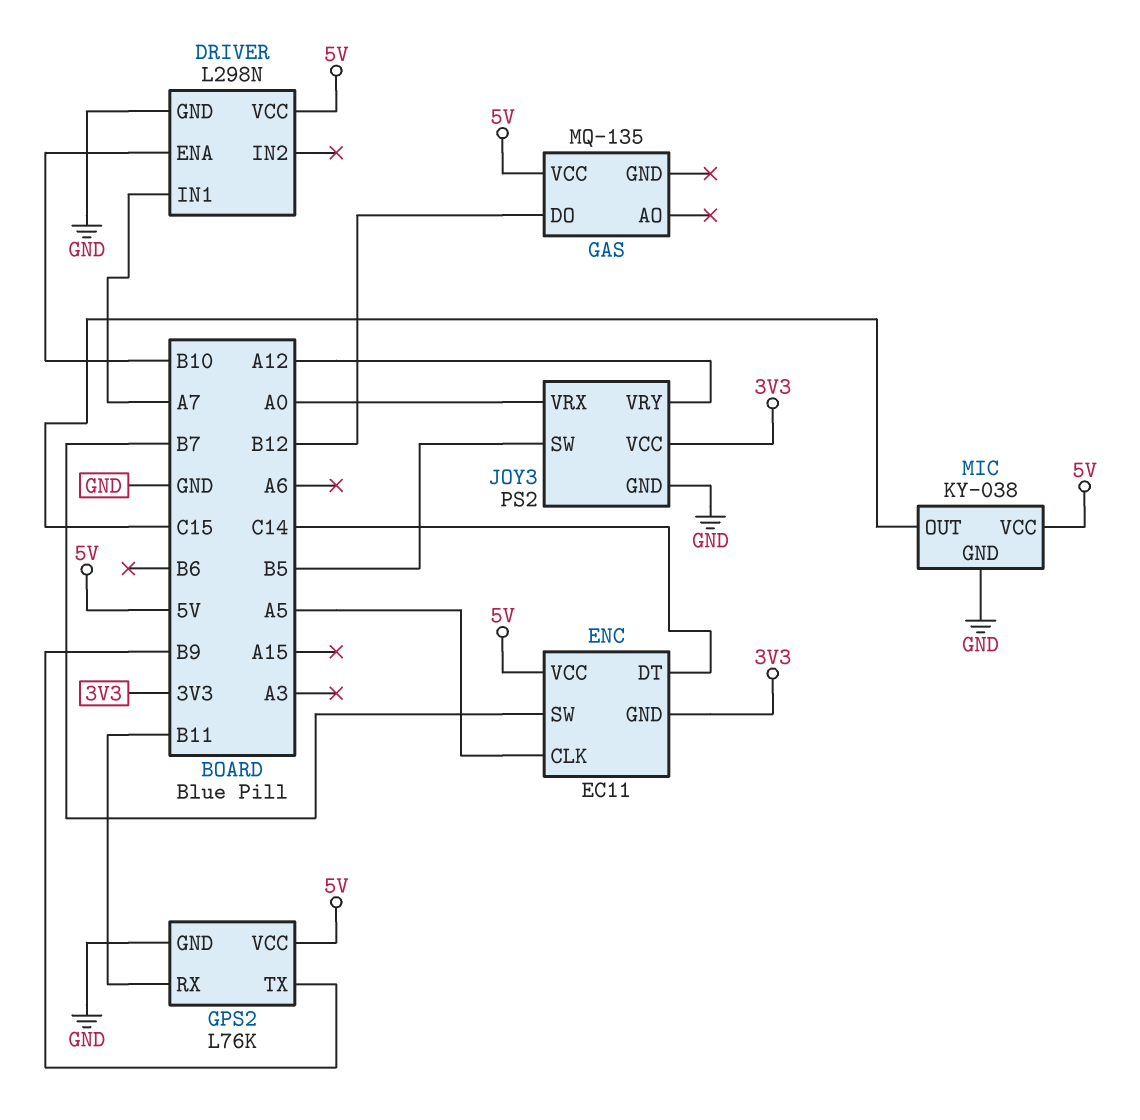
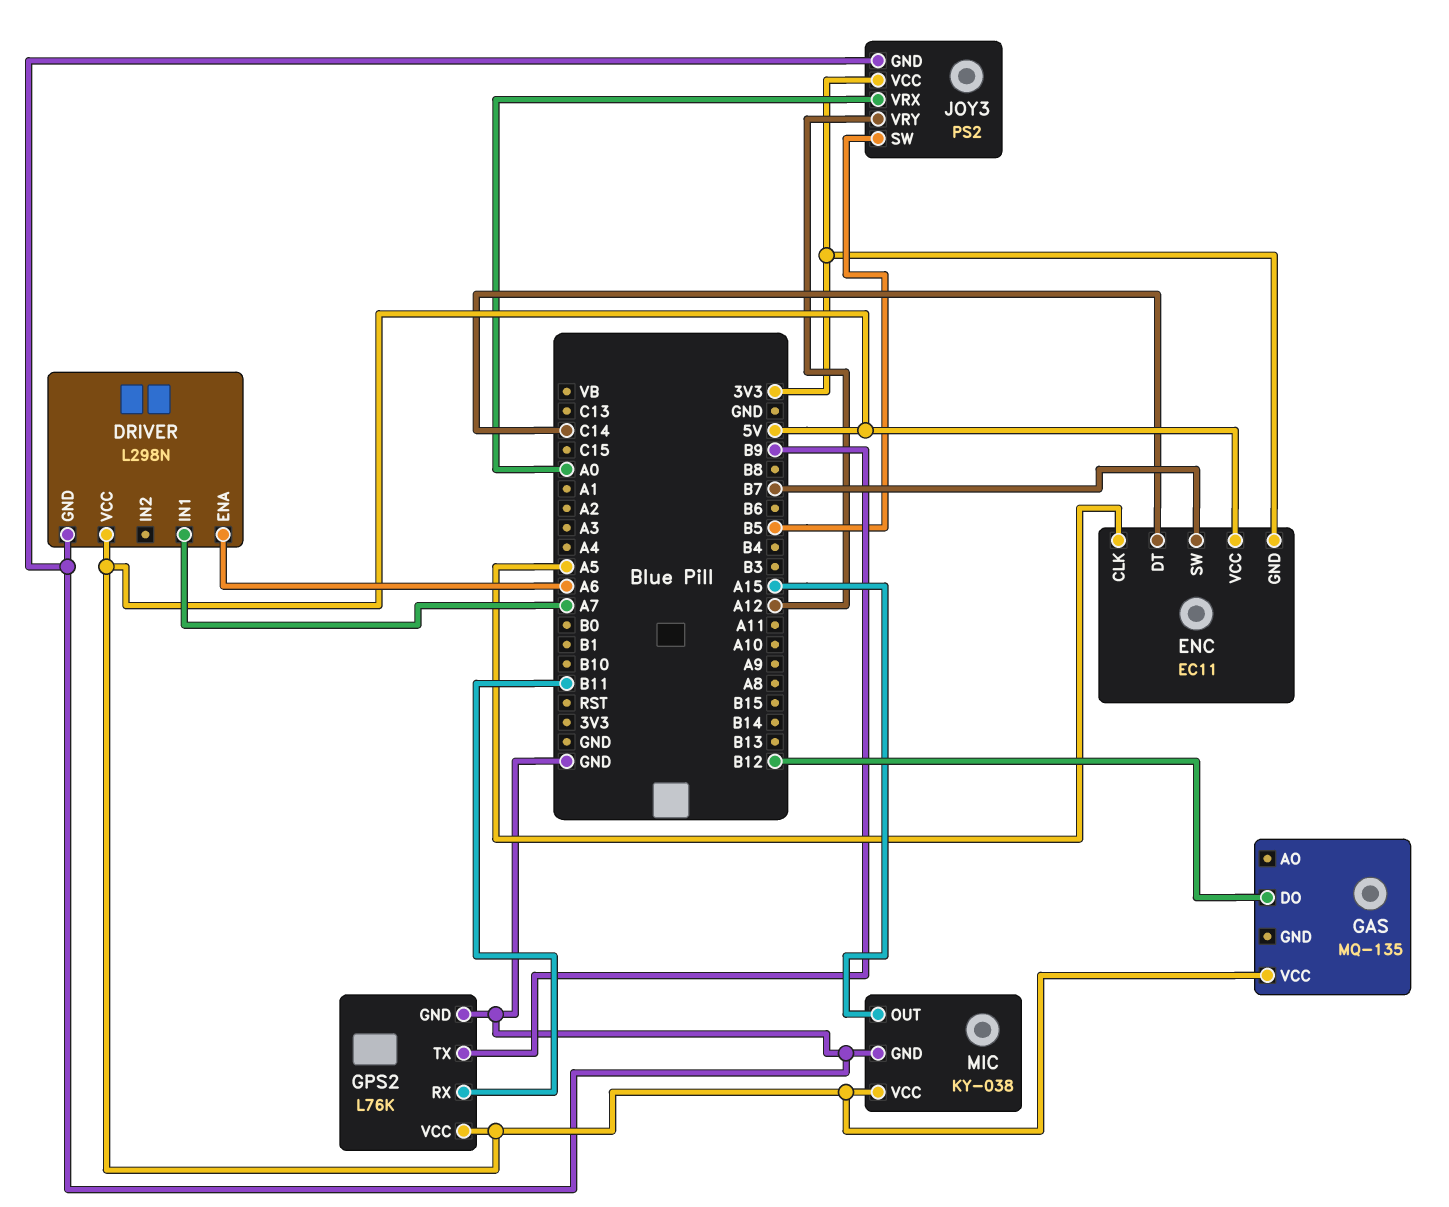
DRIVER pin ENA: B10 -> A6
MIC pin OUT: C15 -> A15

